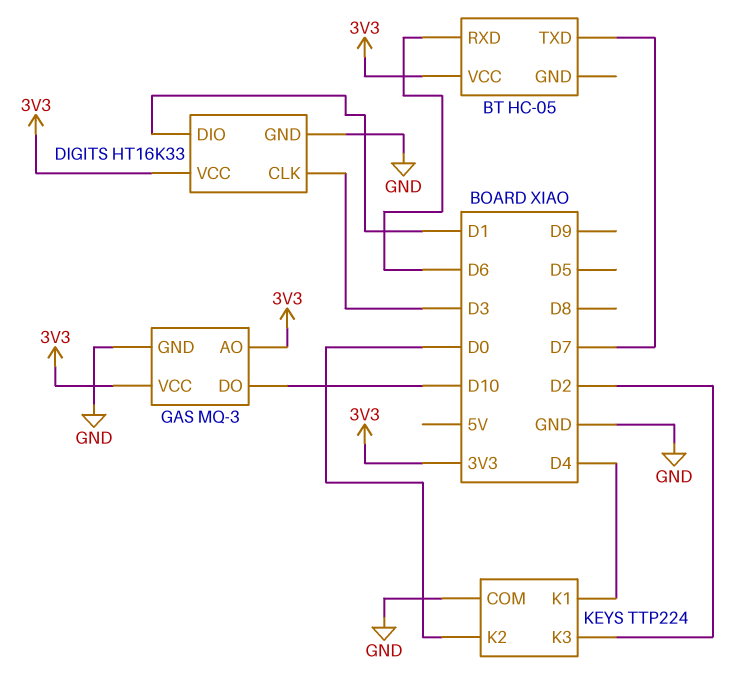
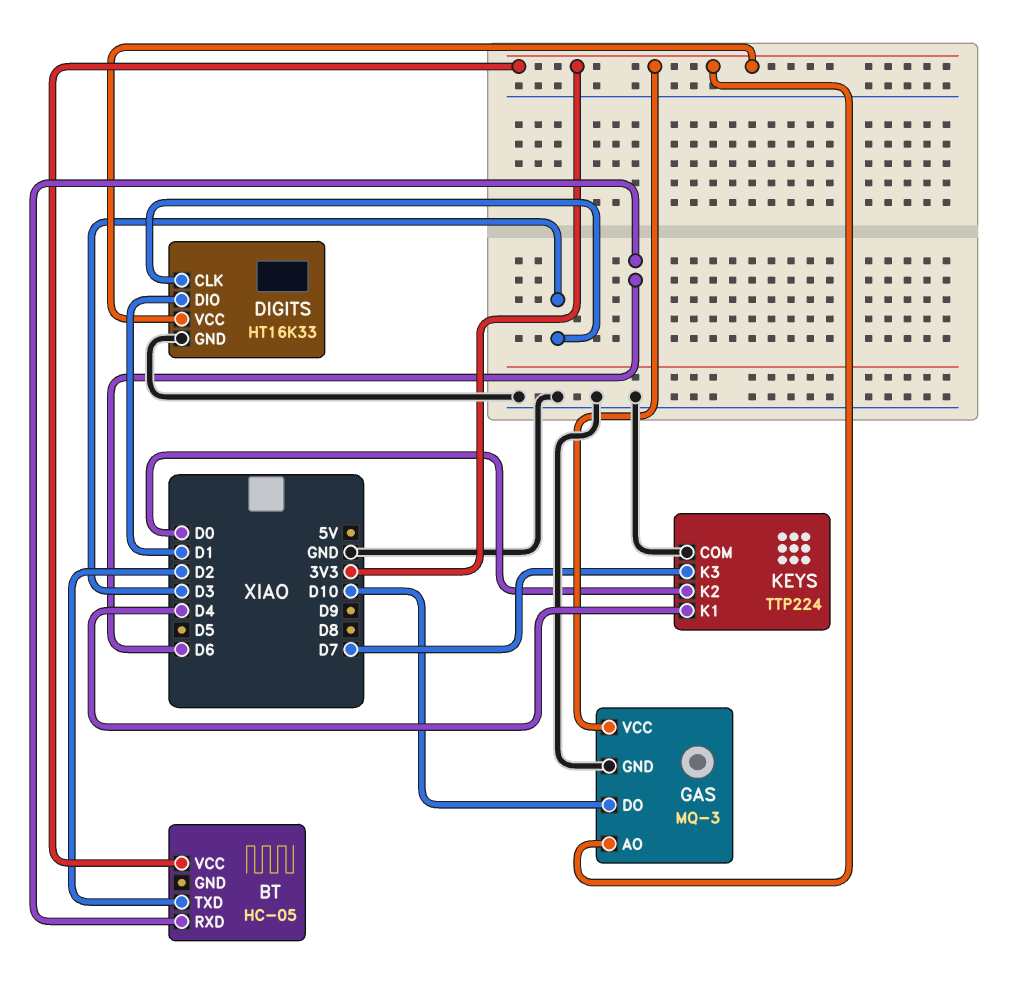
BT pin TXD: D7 -> D2
KEYS pin K3: D2 -> D7

